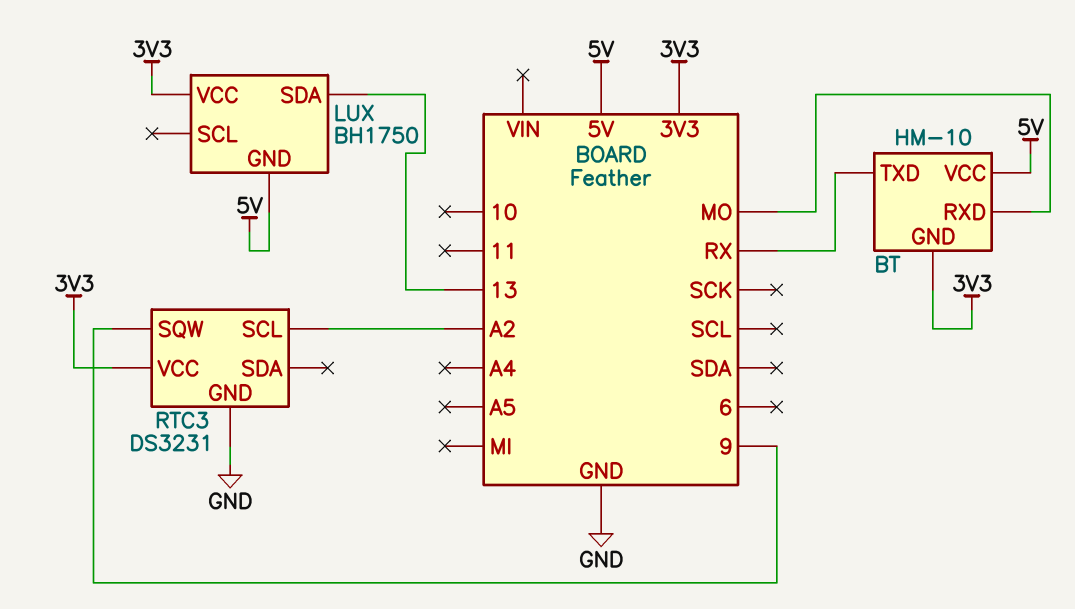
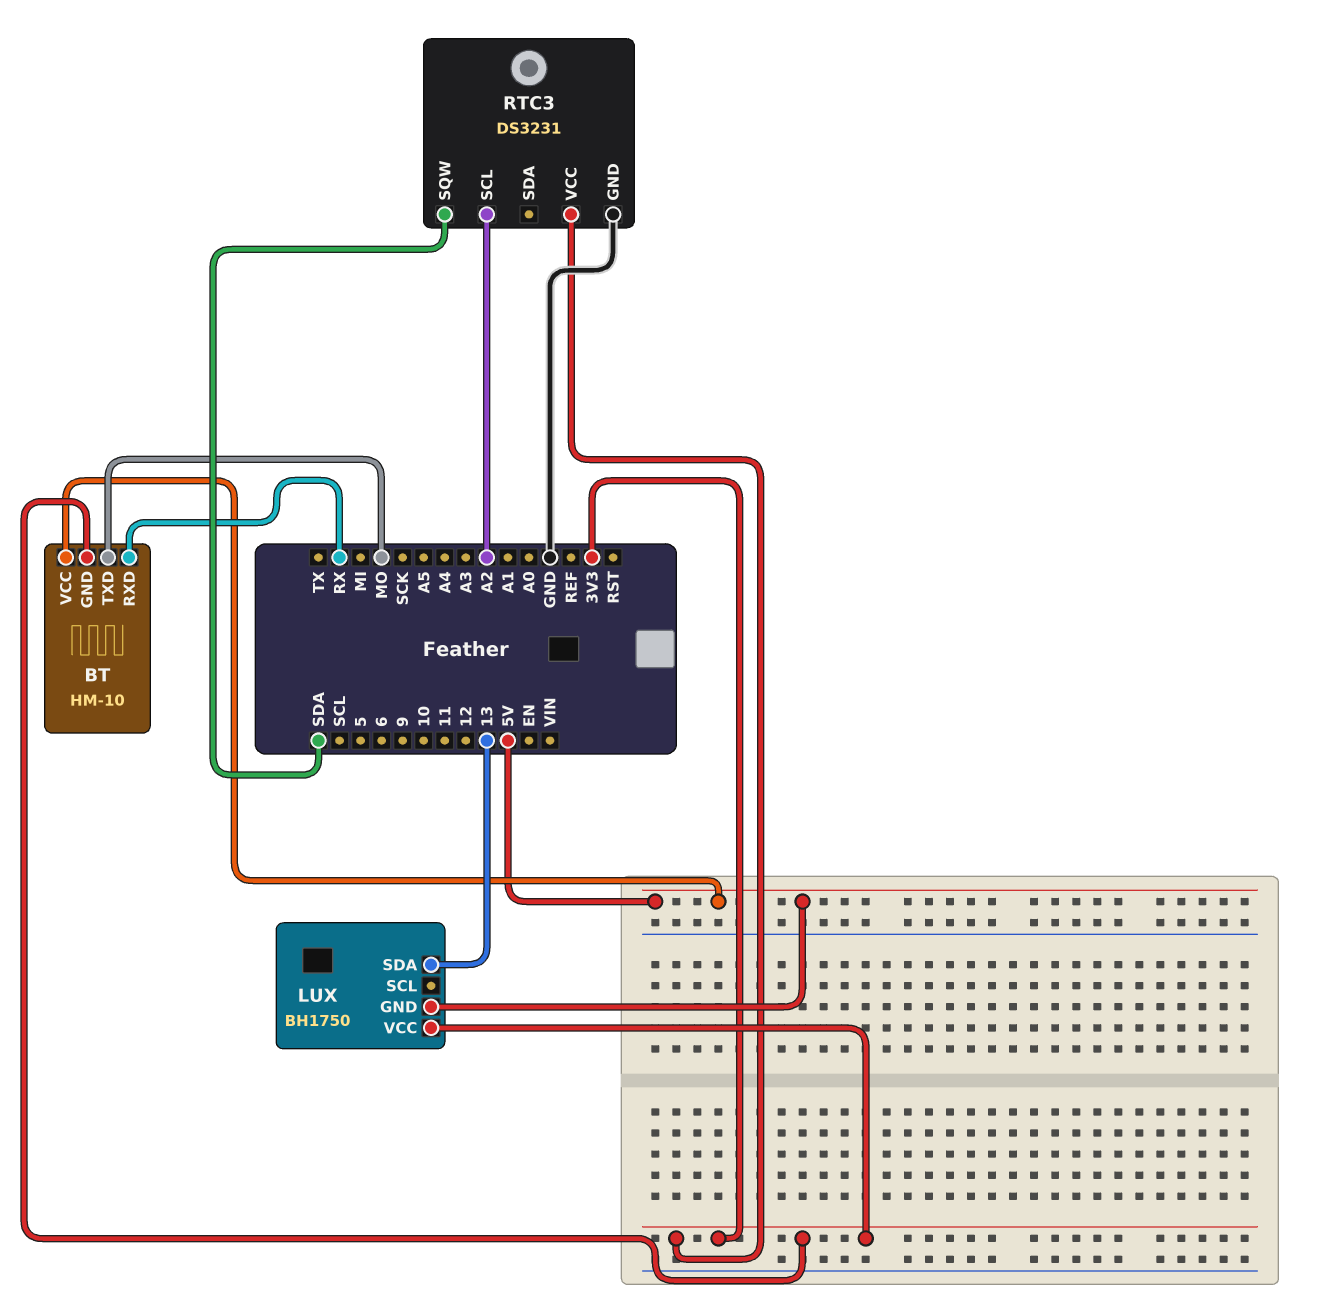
BT pin RXD: MO -> RX
BT pin TXD: RX -> MO
RTC3 pin SQW: 9 -> SDA

